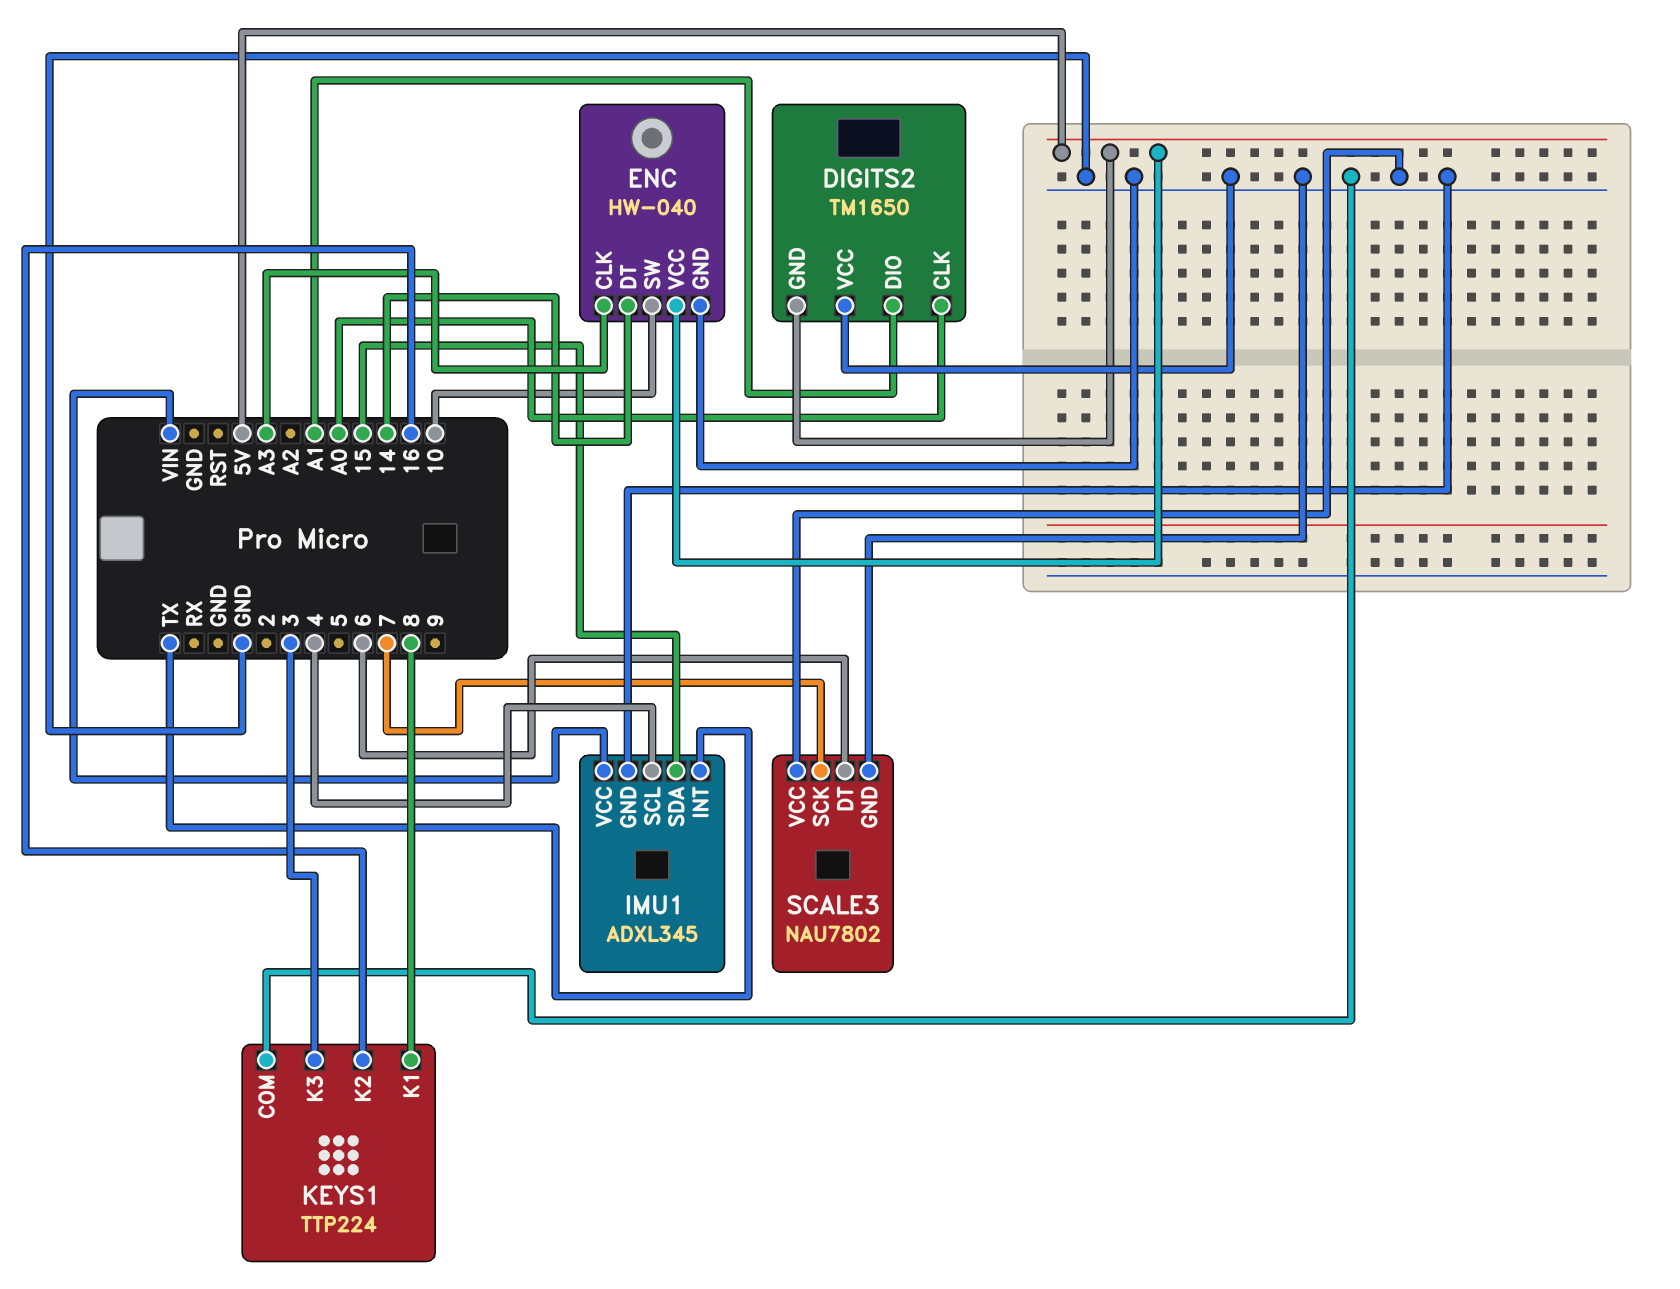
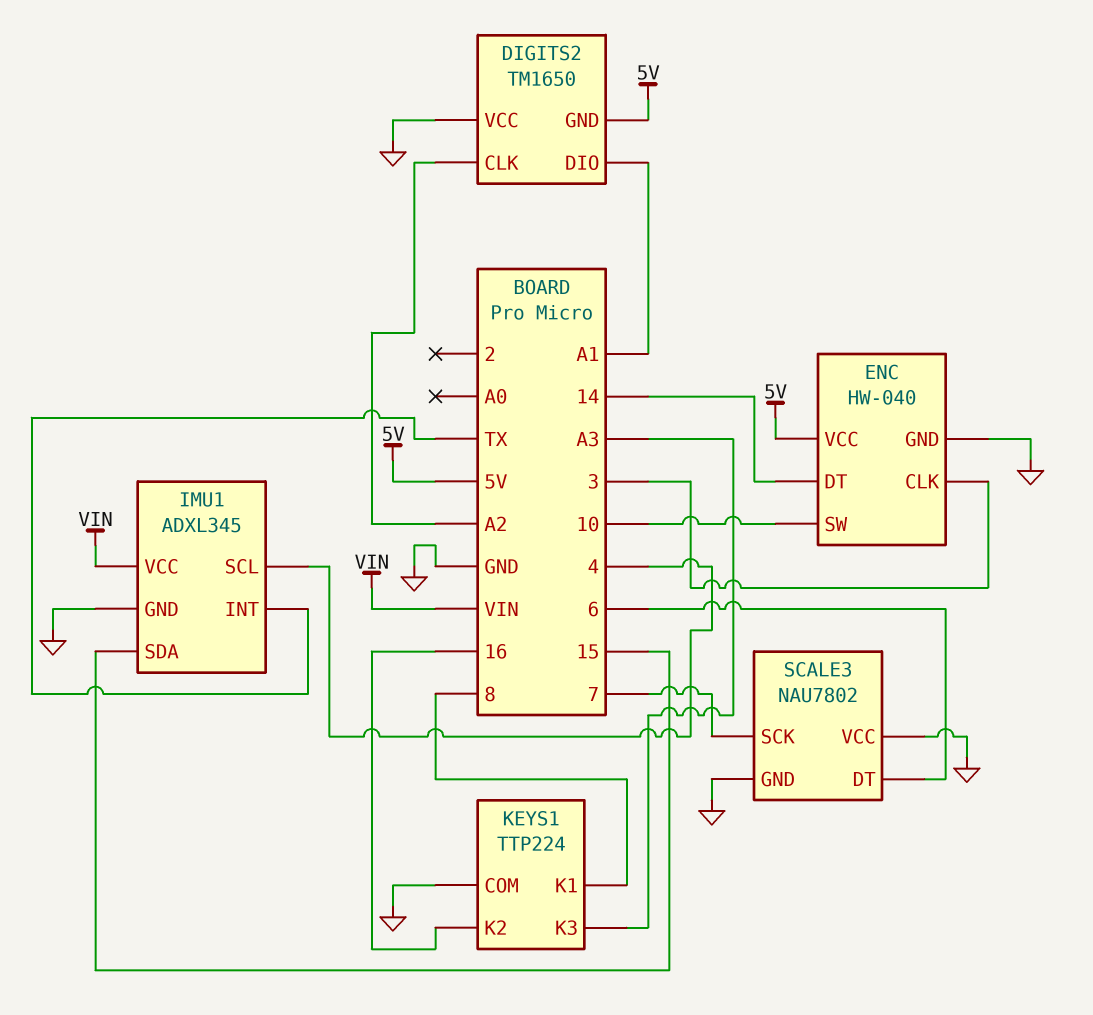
DIGITS2 pin CLK: A0 -> A2
ENC pin CLK: A3 -> 3
KEYS1 pin K3: 3 -> A3

